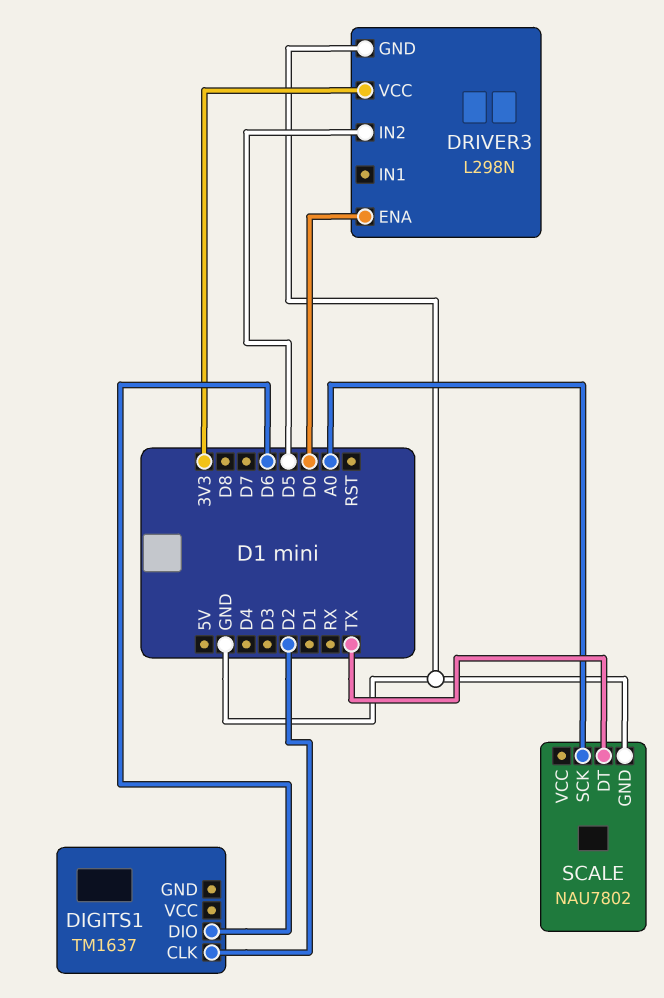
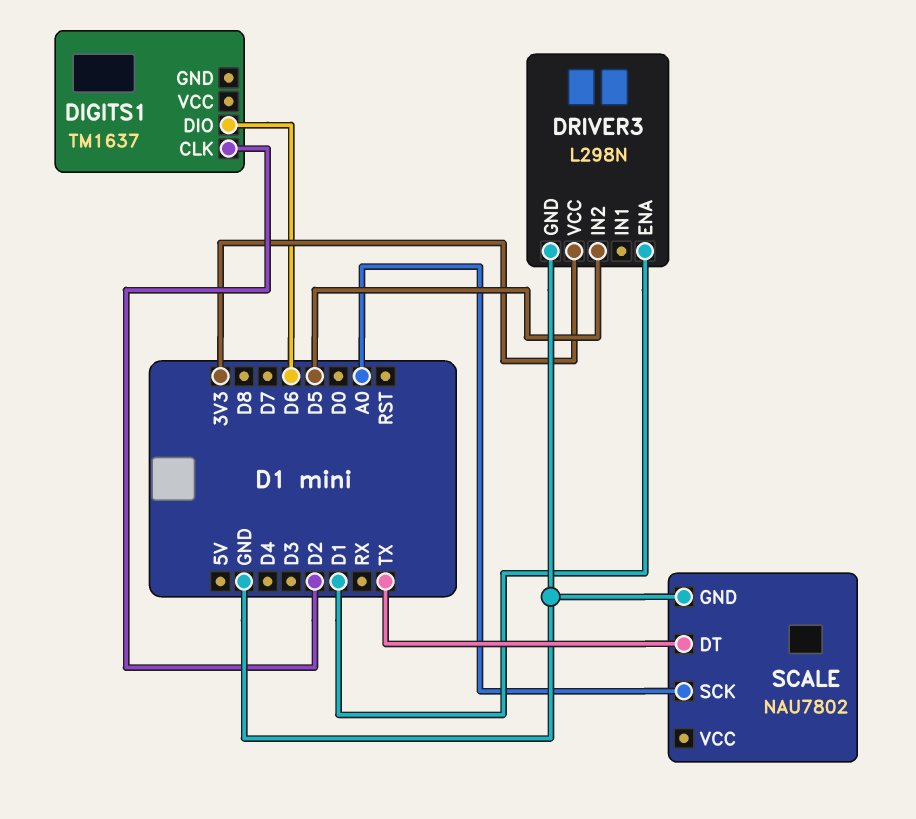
DRIVER3 pin ENA: D0 -> D1

